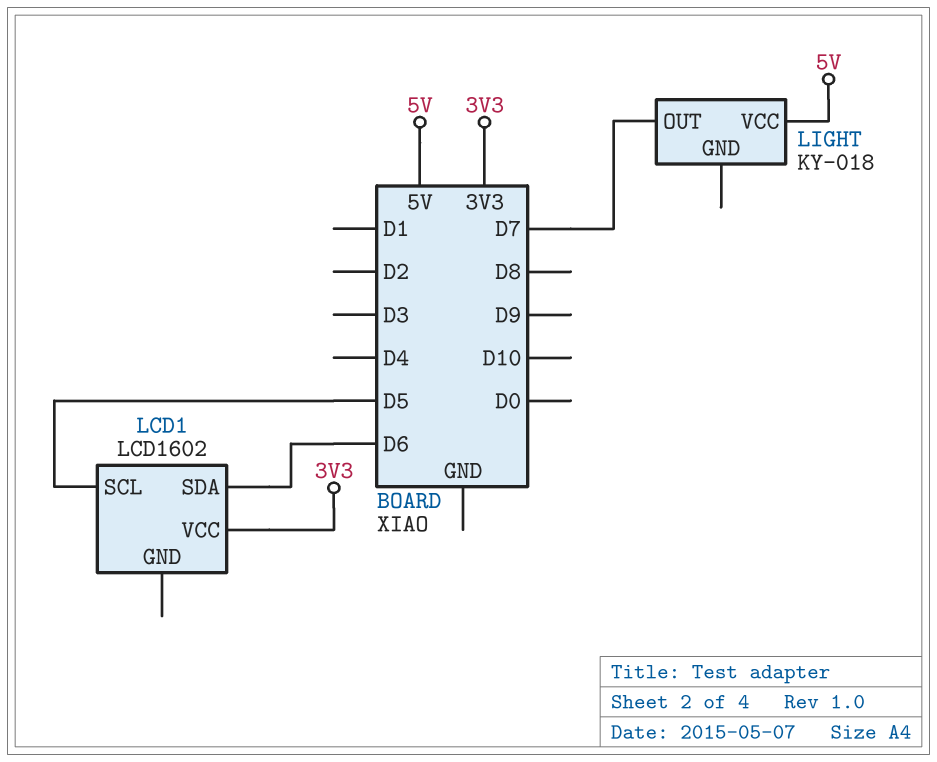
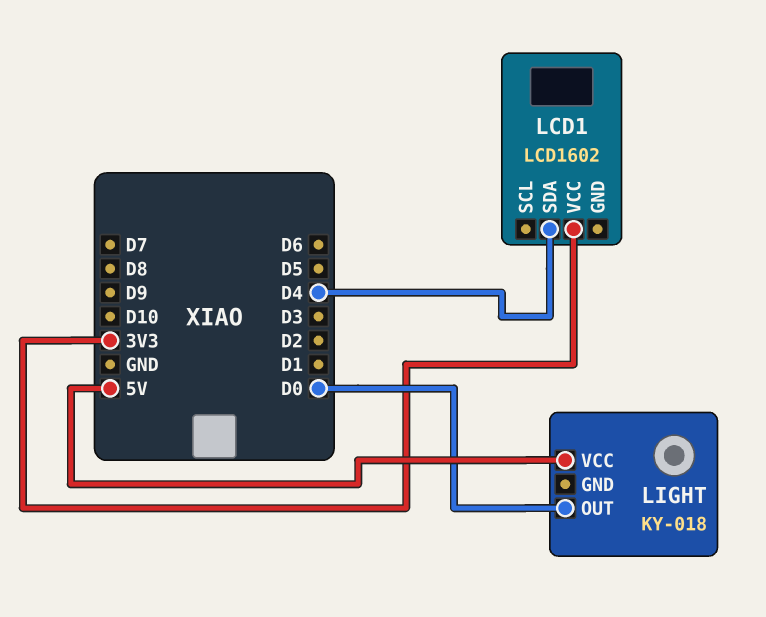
LCD1 pin SCL: D5 -> none
LCD1 pin SDA: D6 -> D4
LIGHT pin OUT: D7 -> D0

